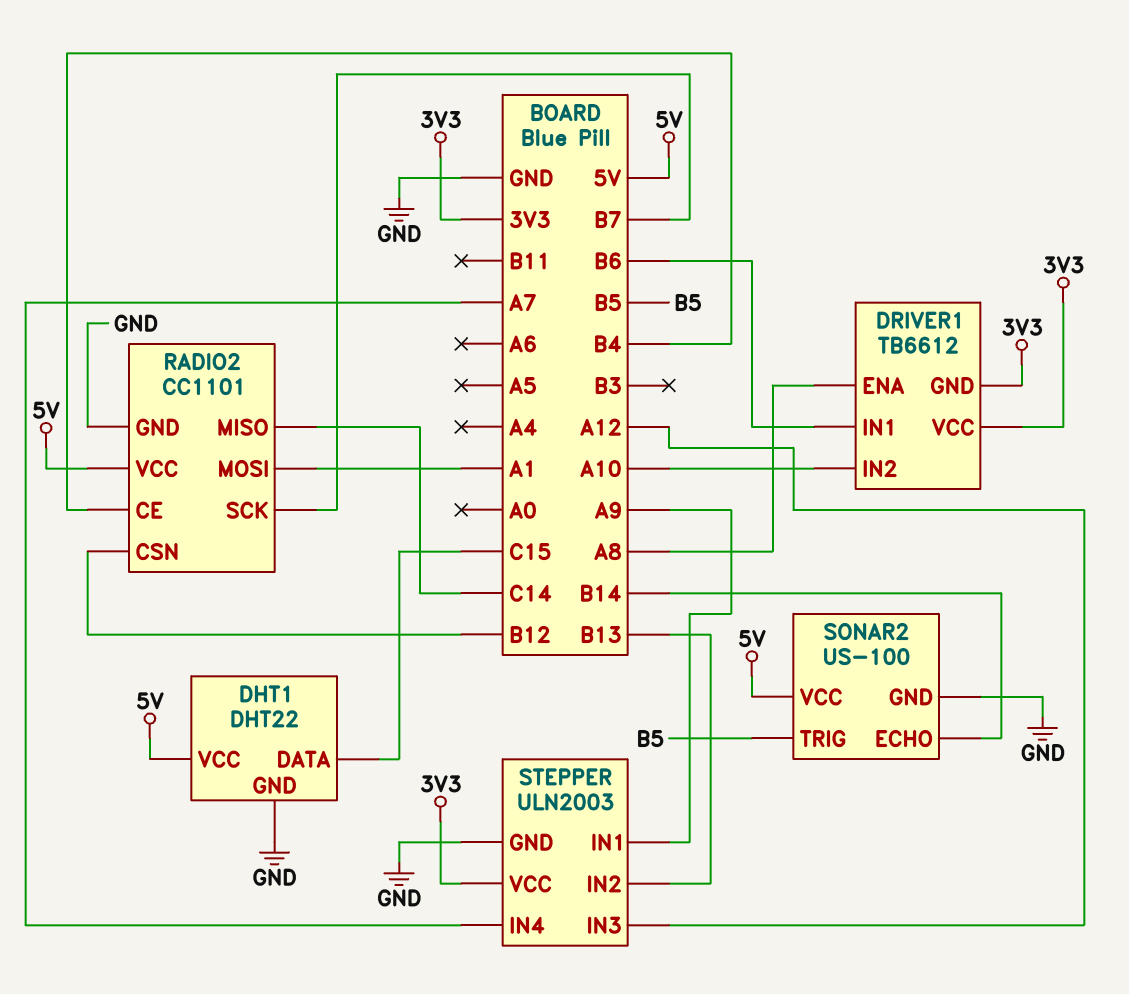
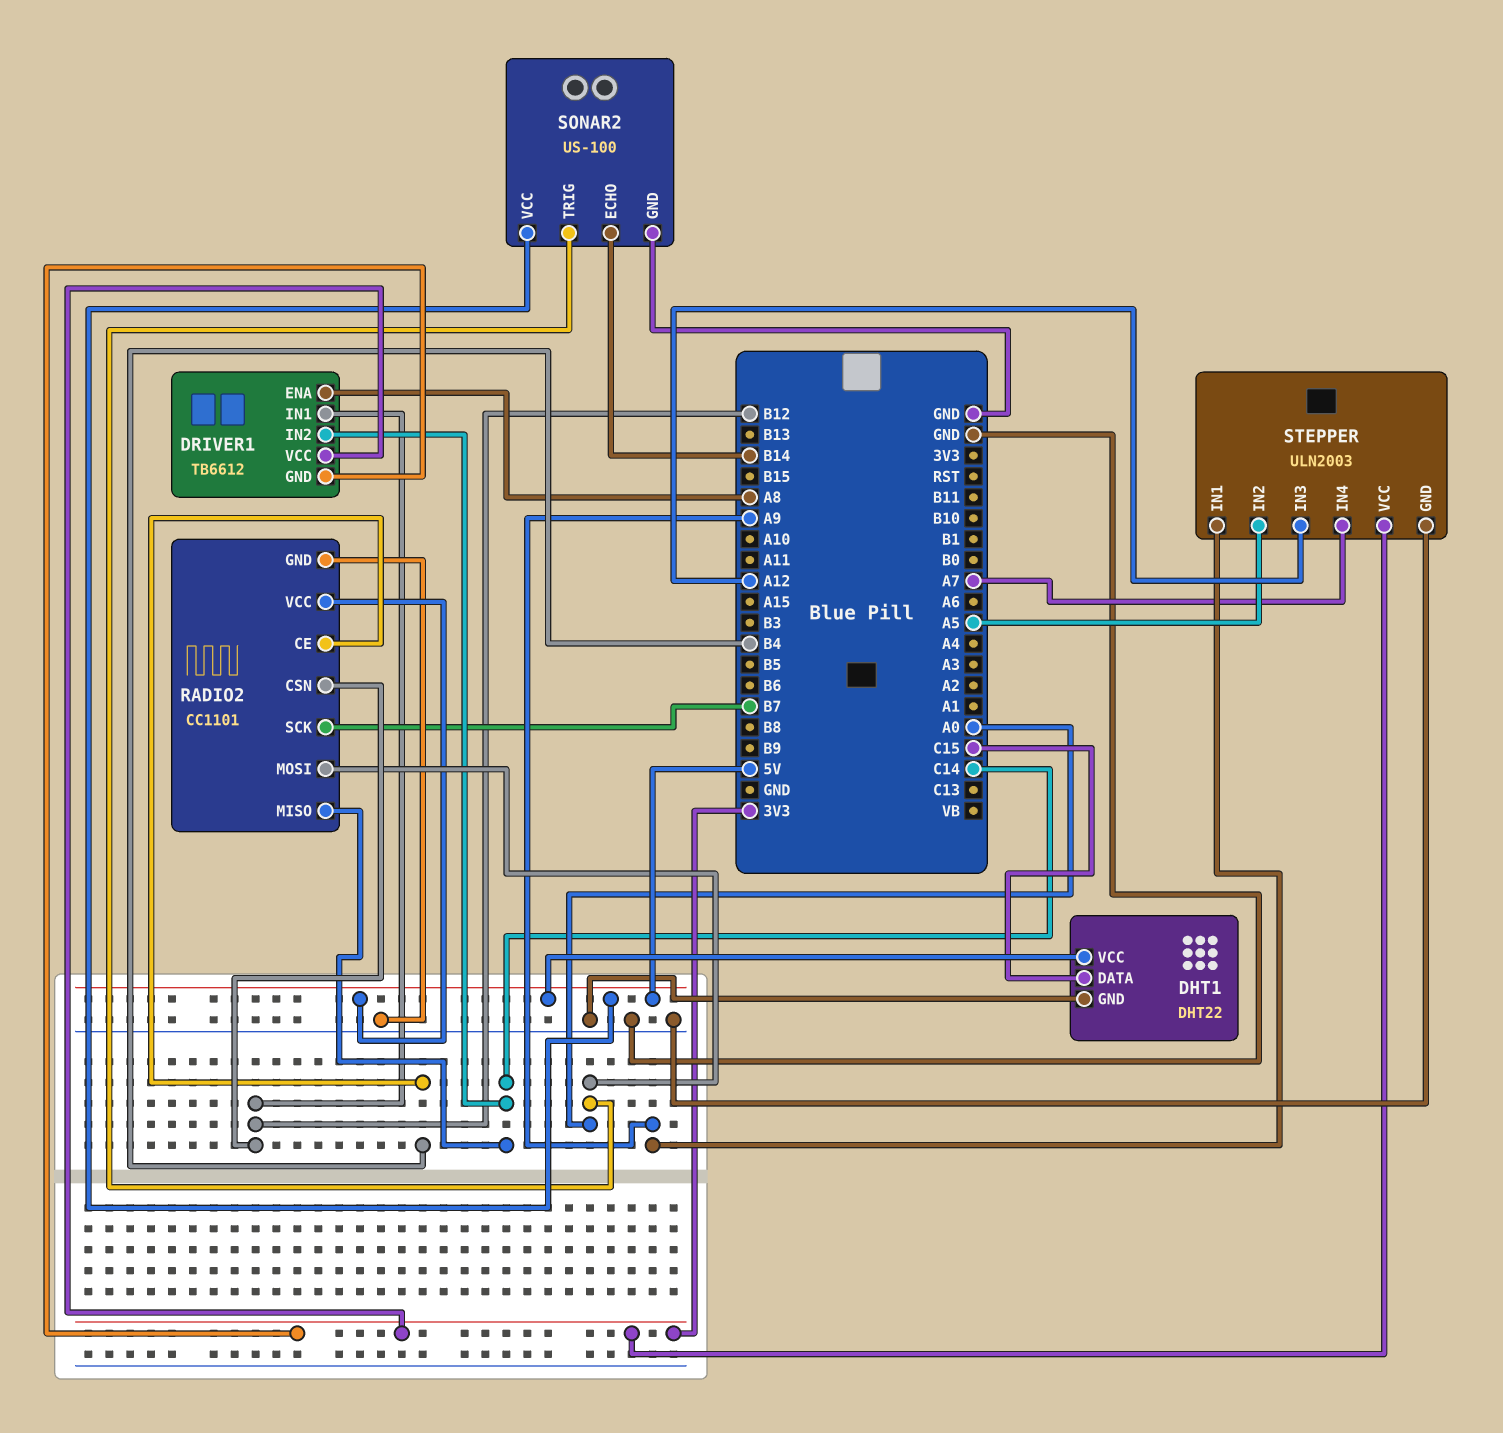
DRIVER1 pin IN1: B6 -> B12
DRIVER1 pin IN2: A10 -> C14
RADIO2 pin MOSI: A1 -> A0
SONAR2 pin TRIG: B5 -> A0
STEPPER pin IN2: B13 -> A5

